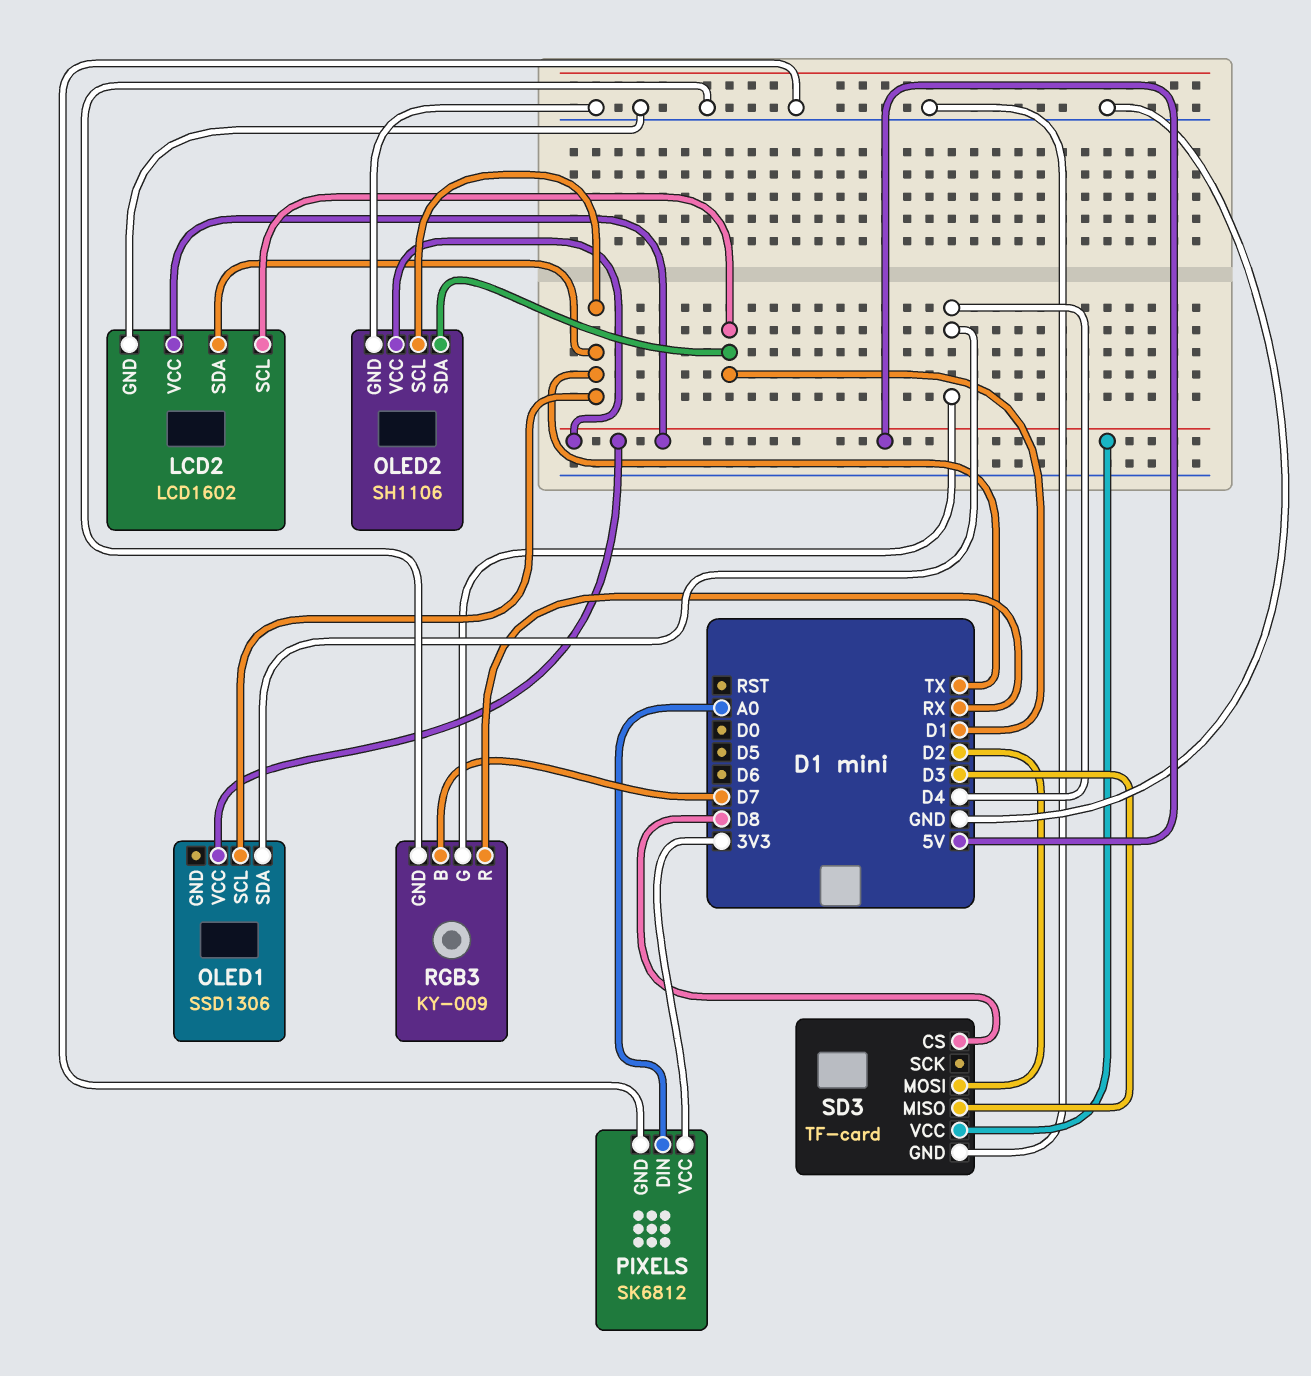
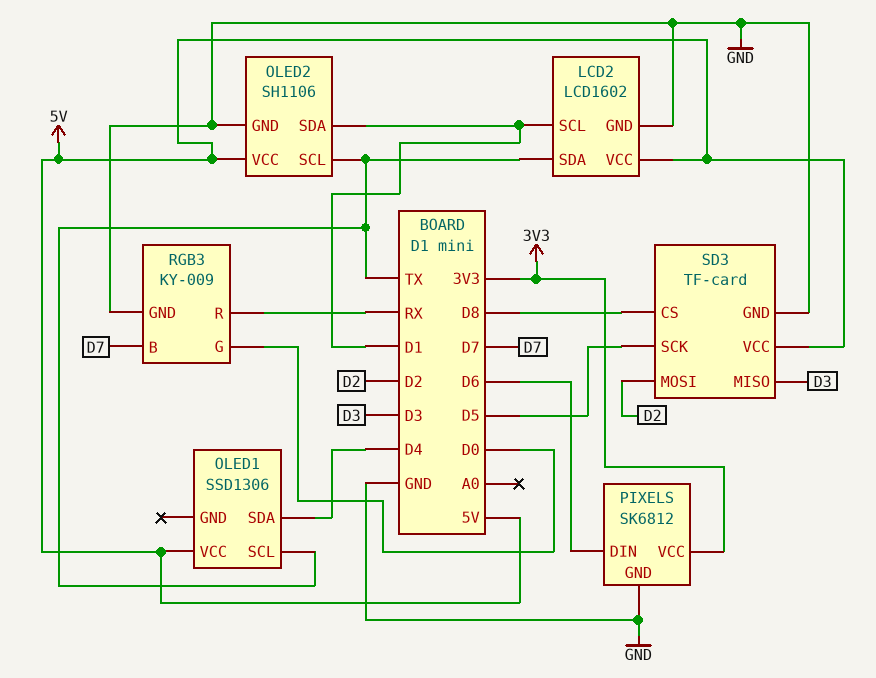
PIXELS pin DIN: A0 -> D6
RGB3 pin G: D4 -> D0
SD3 pin SCK: none -> D5

